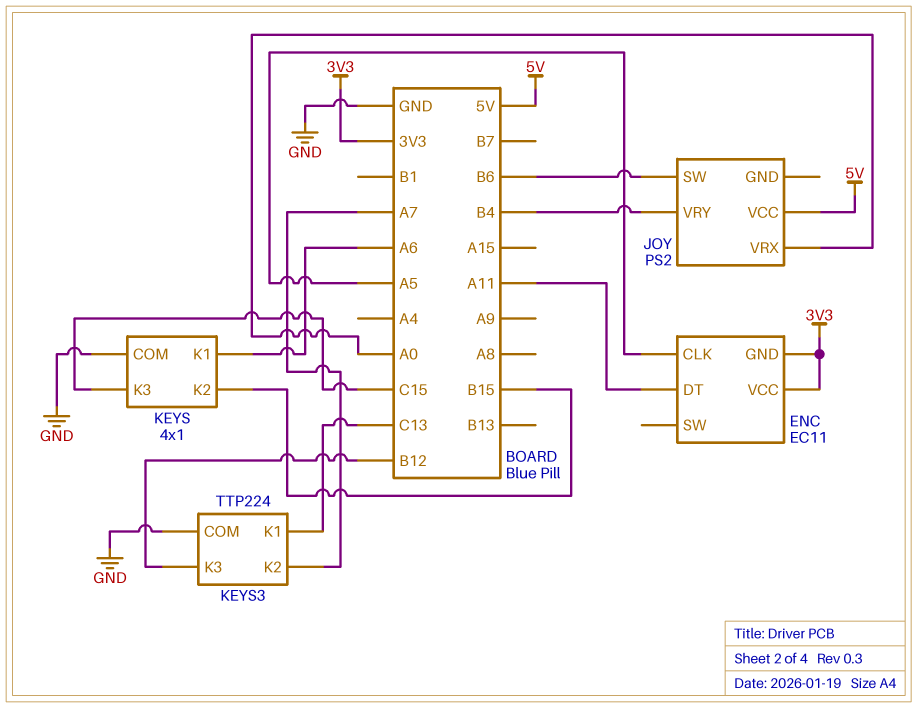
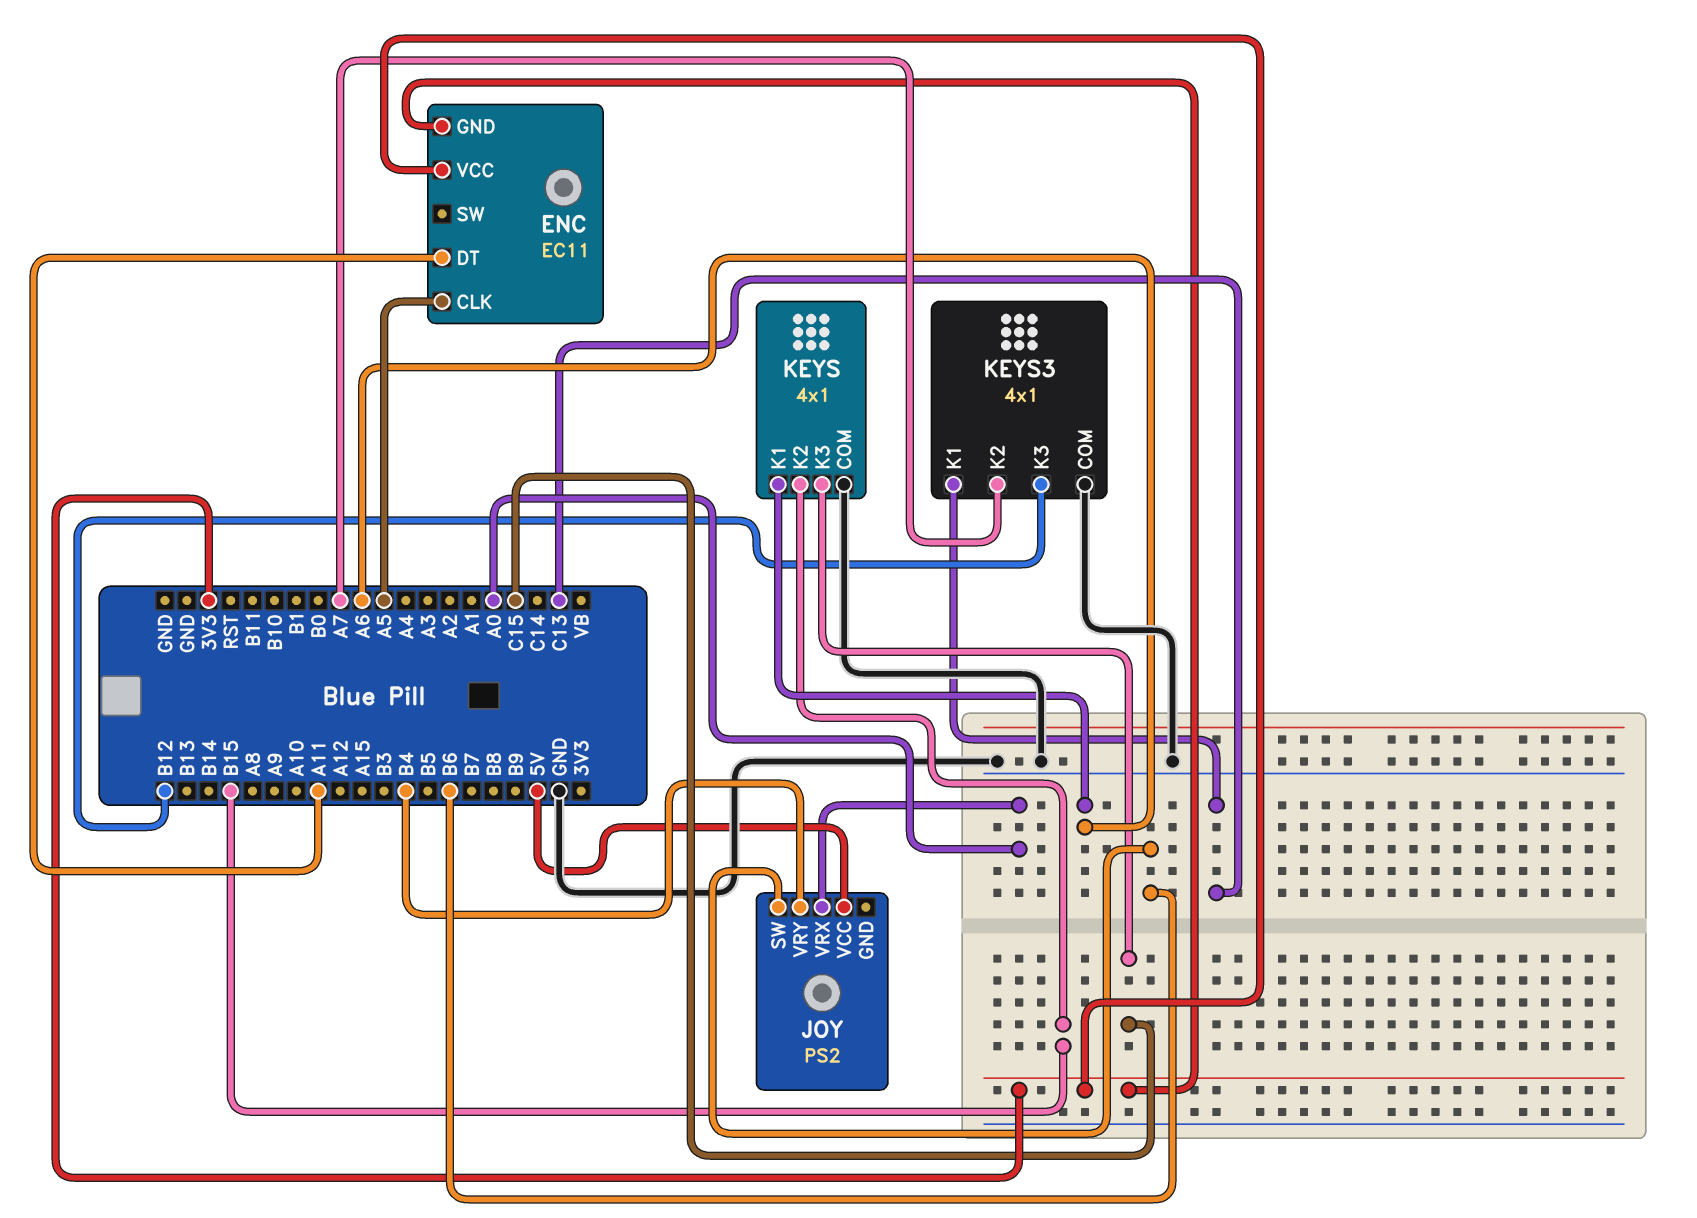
KEYS3: TTP224 -> 4x1

